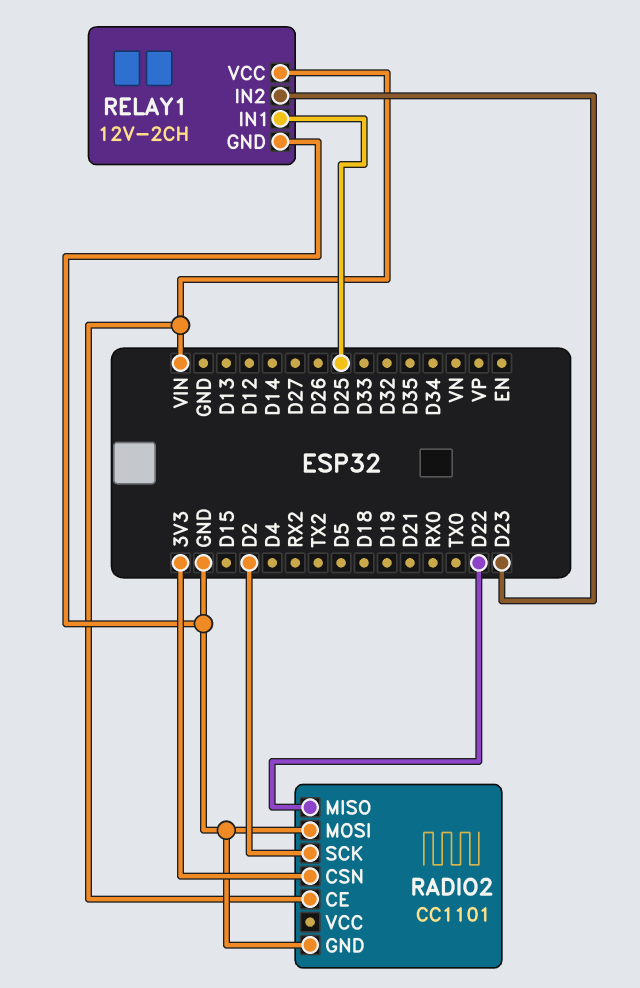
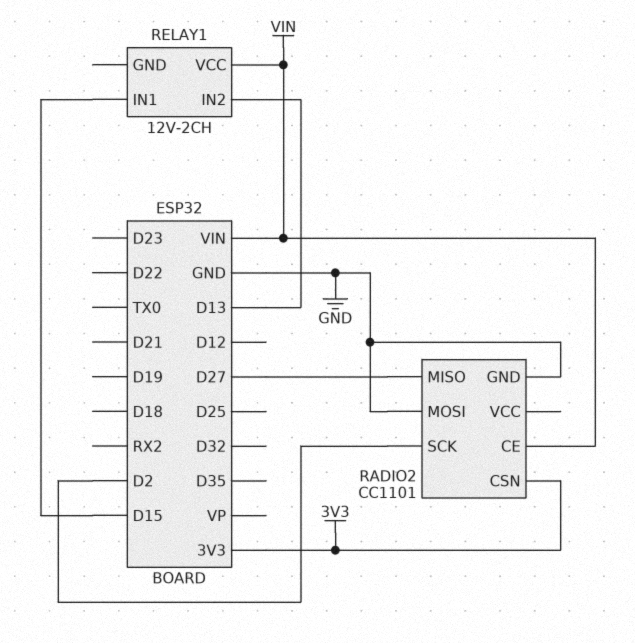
RADIO2 pin MISO: D22 -> D27
RELAY1 pin GND: GND -> none
RELAY1 pin IN1: D25 -> D15
RELAY1 pin IN2: D23 -> D13

